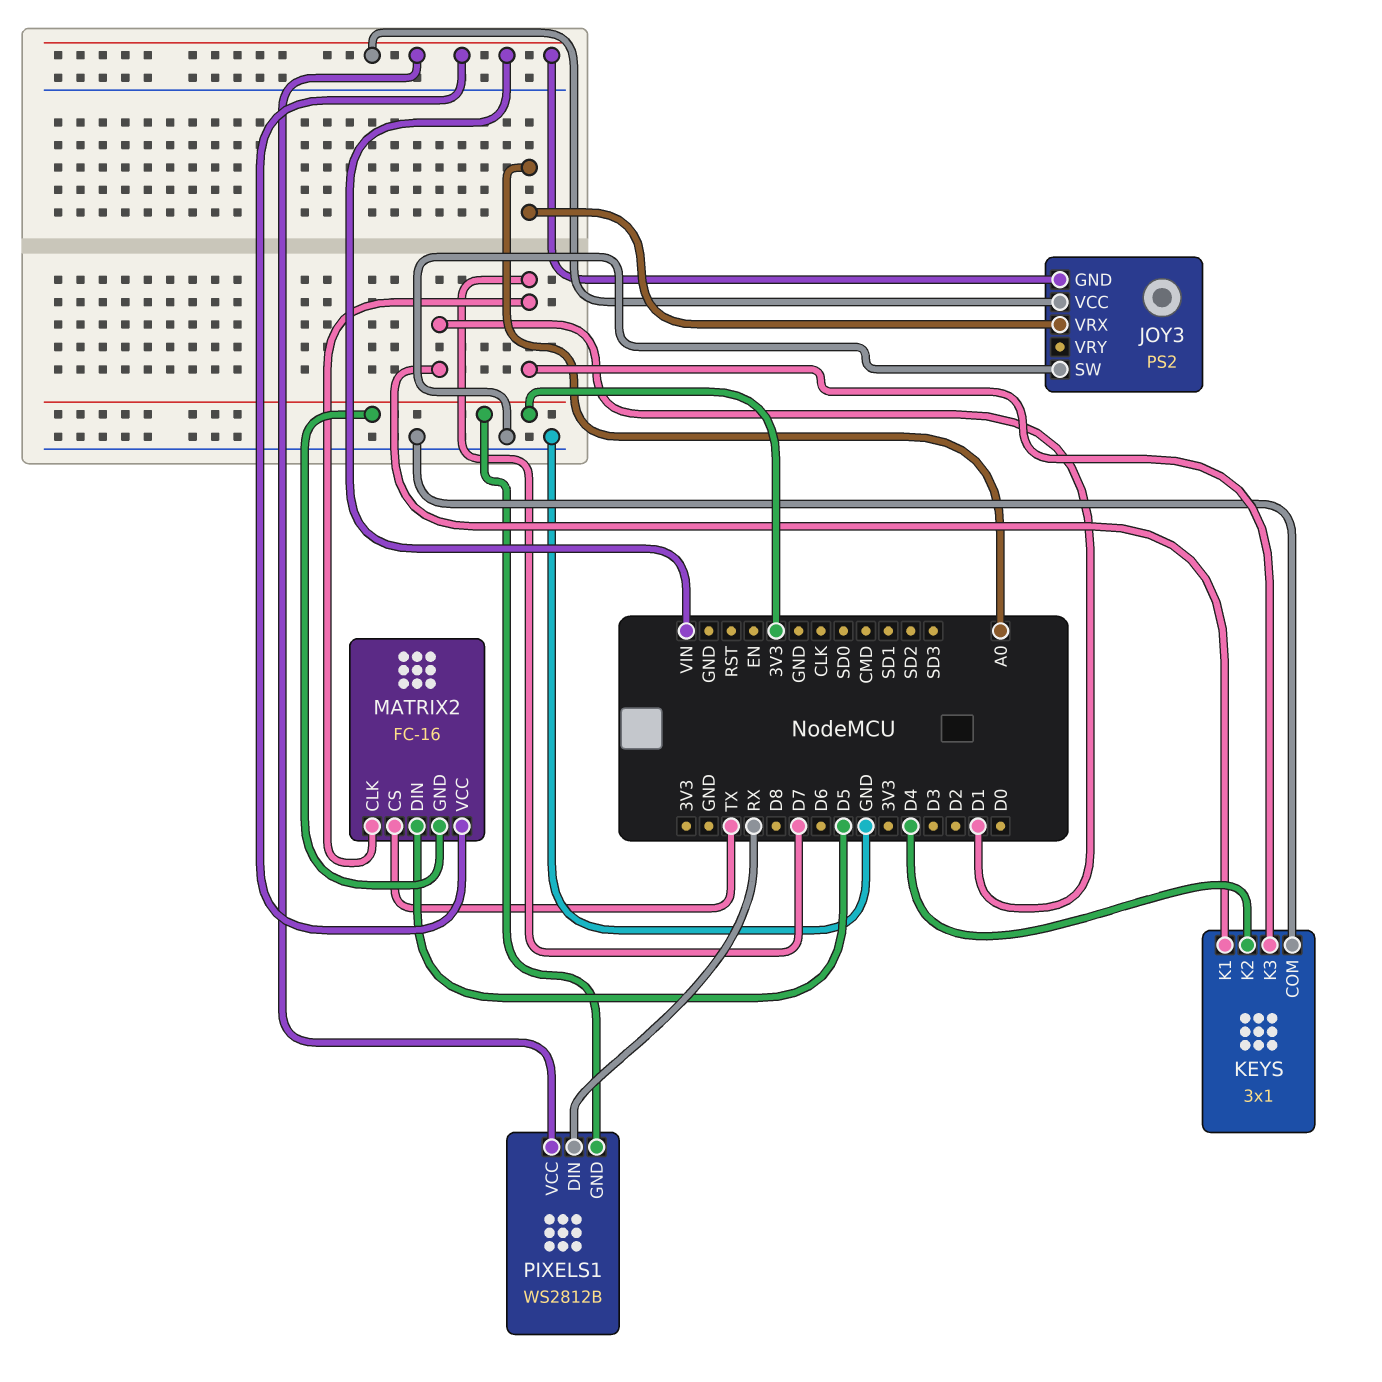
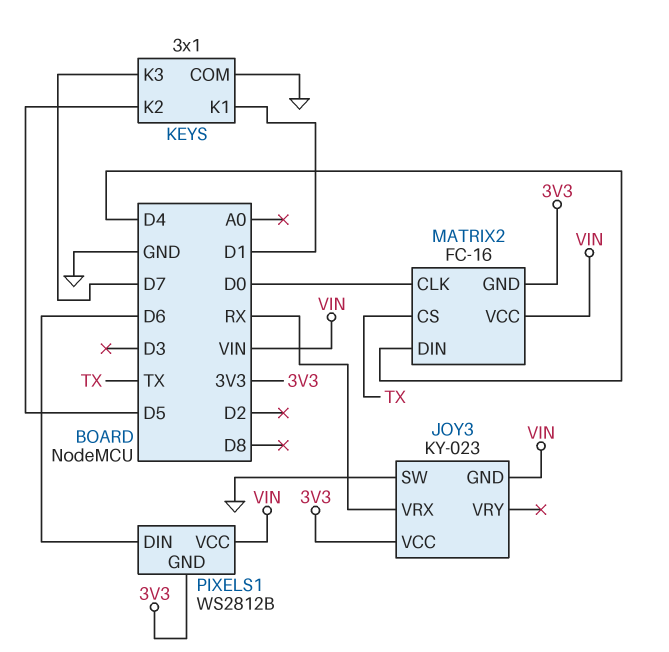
JOY3: PS2 -> KY-023
JOY3 pin VCC: VIN -> 3V3
JOY3 pin VRX: A0 -> RX
KEYS pin K2: D4 -> D5
MATRIX2 pin CLK: D7 -> D0
MATRIX2 pin DIN: D5 -> D4
PIXELS1 pin DIN: RX -> D6

